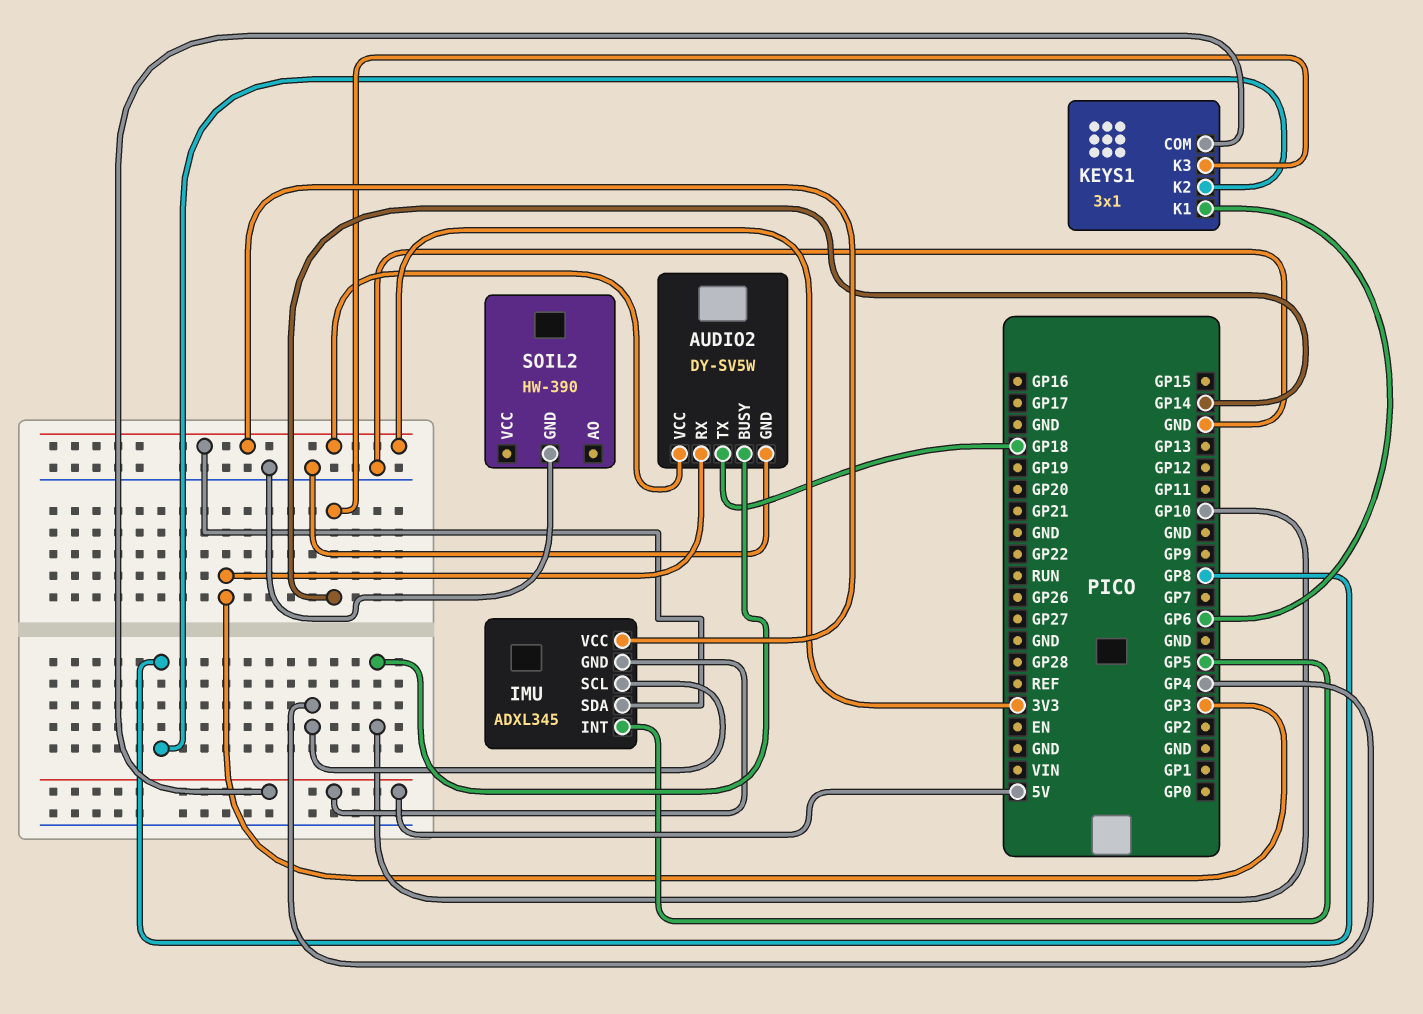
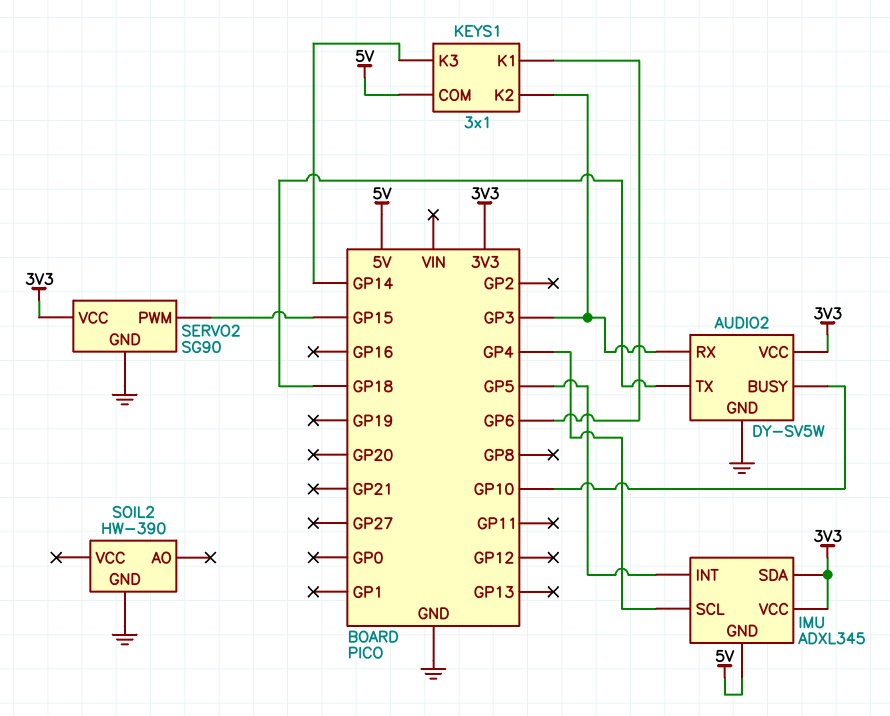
KEYS1 pin K2: GP8 -> GP3
SERVO2: none -> SG90
SERVO2 pin GND: none -> GND
SERVO2 pin PWM: none -> GP15
SERVO2 pin VCC: none -> 3V3

